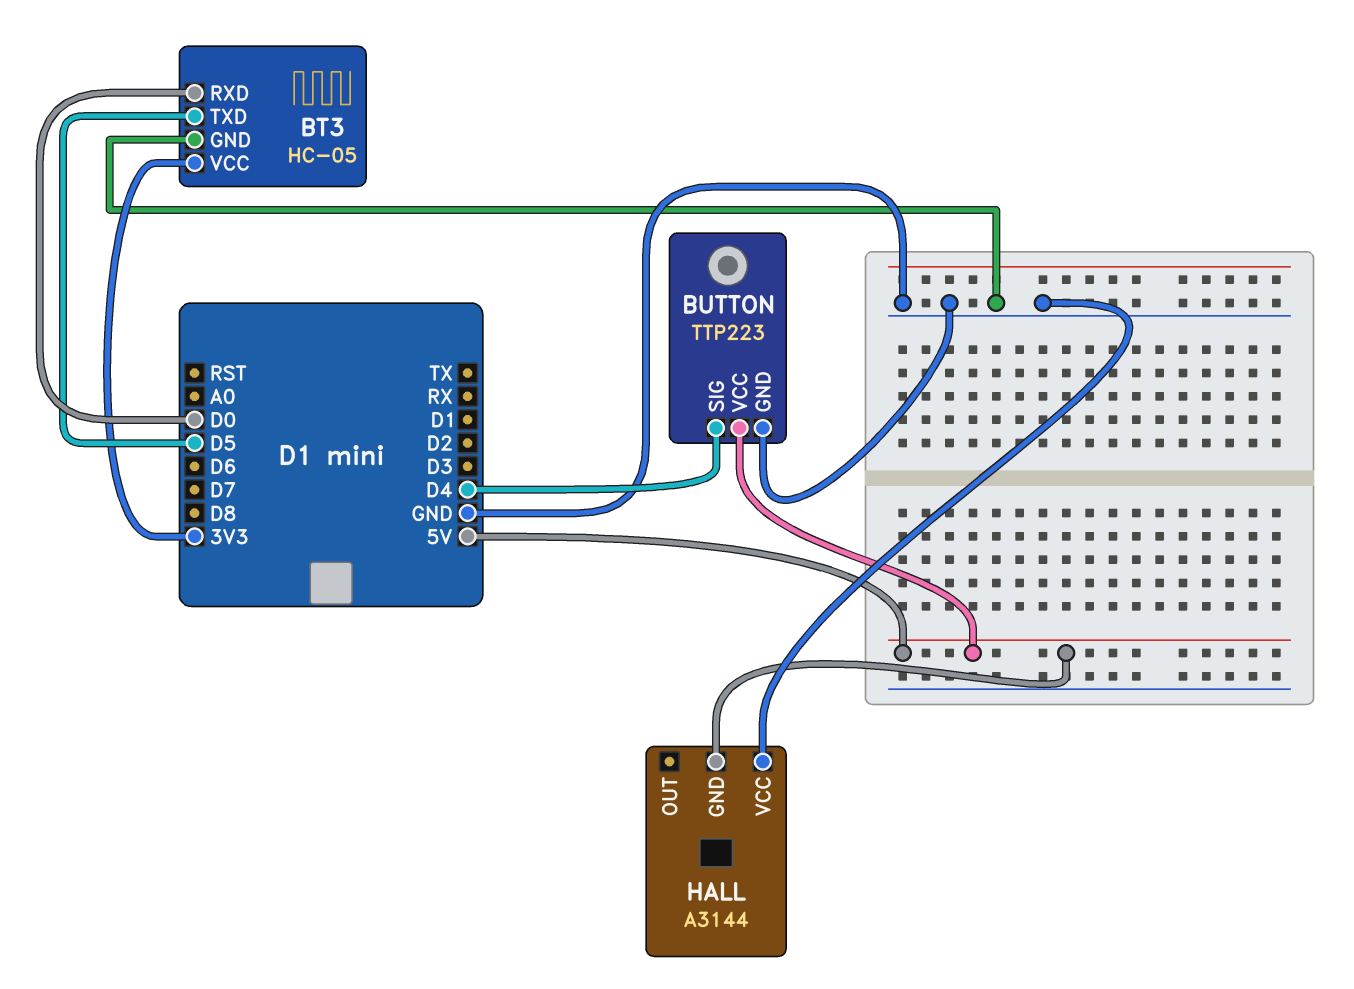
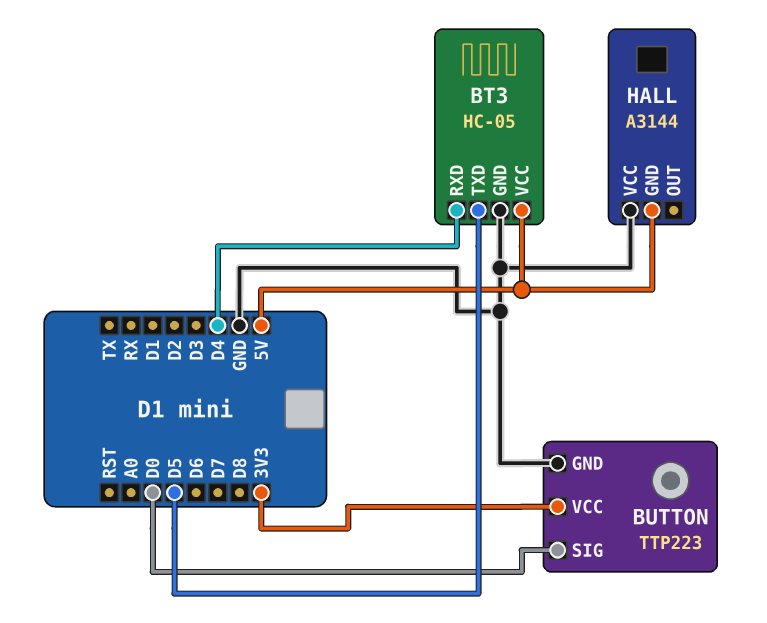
BT3 pin RXD: D0 -> D4
BT3 pin VCC: 3V3 -> 5V
BUTTON pin SIG: D4 -> D0
BUTTON pin VCC: 5V -> 3V3

